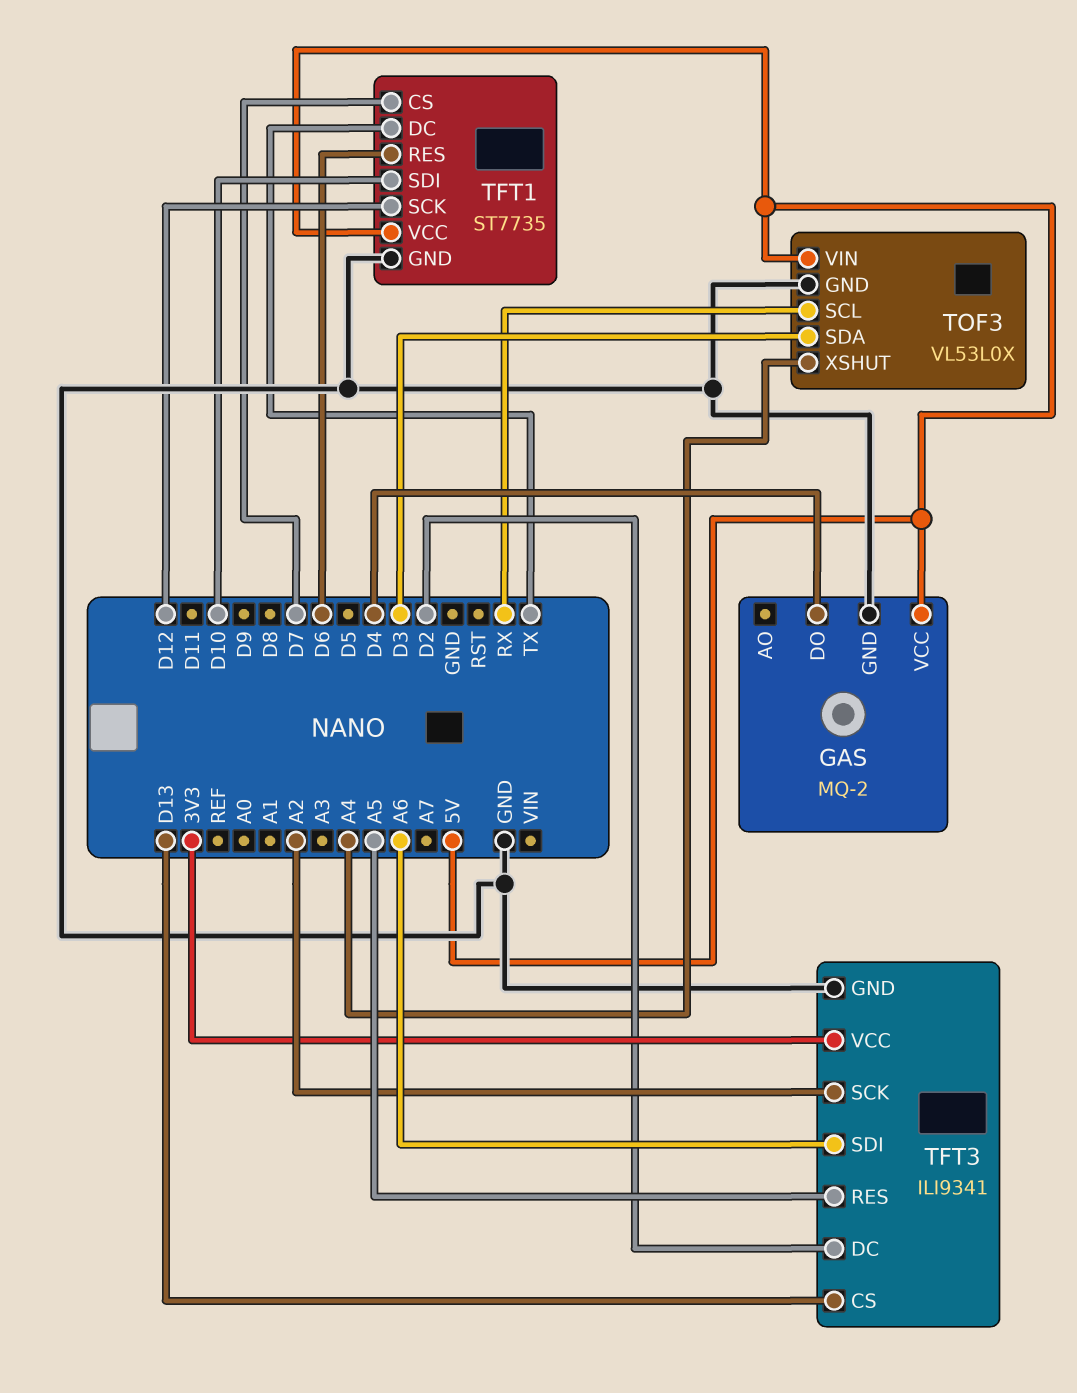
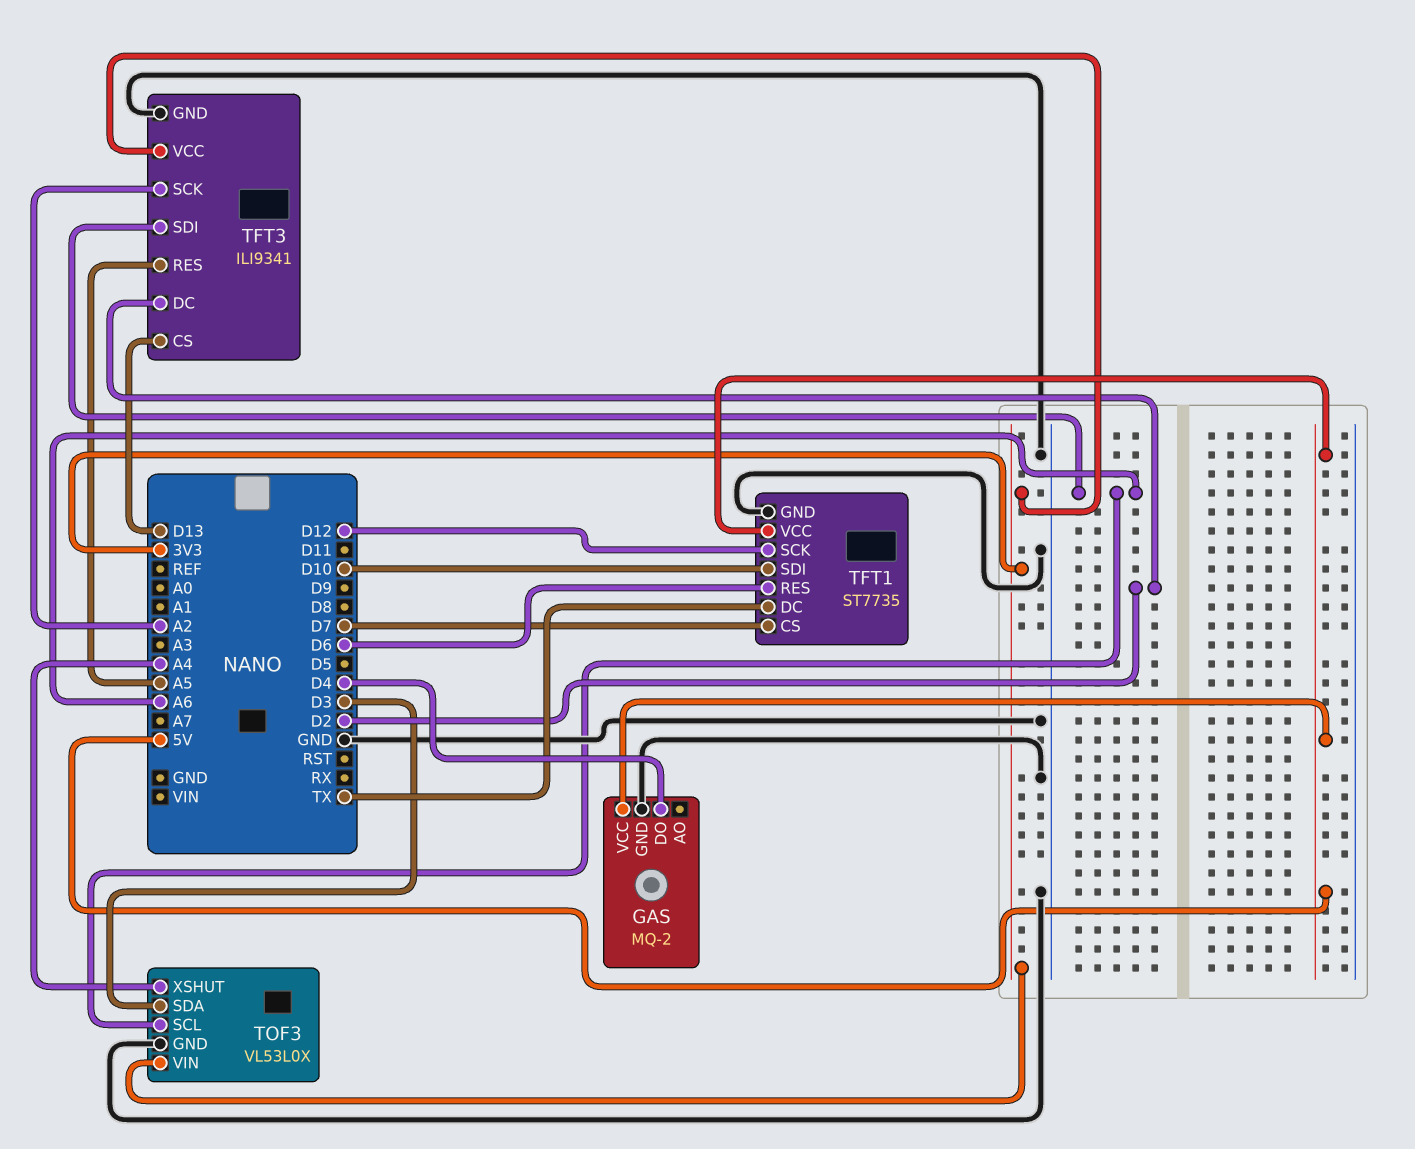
TOF3 pin SCL: RX -> A6
TOF3 pin VIN: 5V -> 3V3

